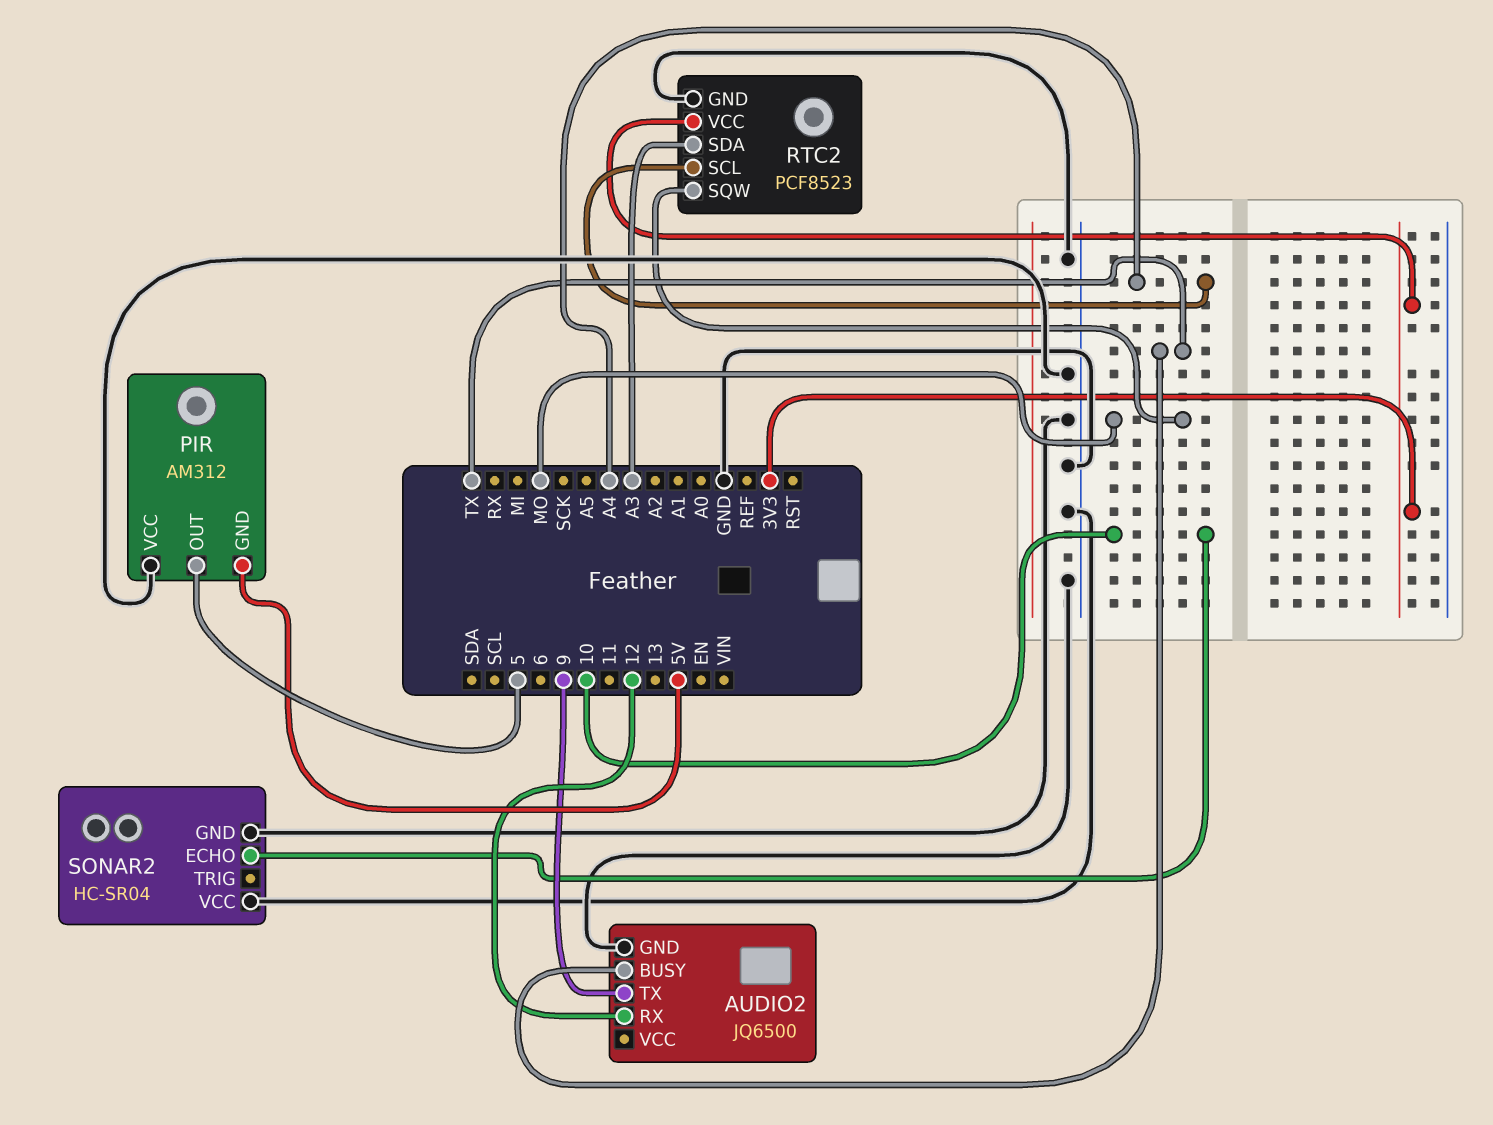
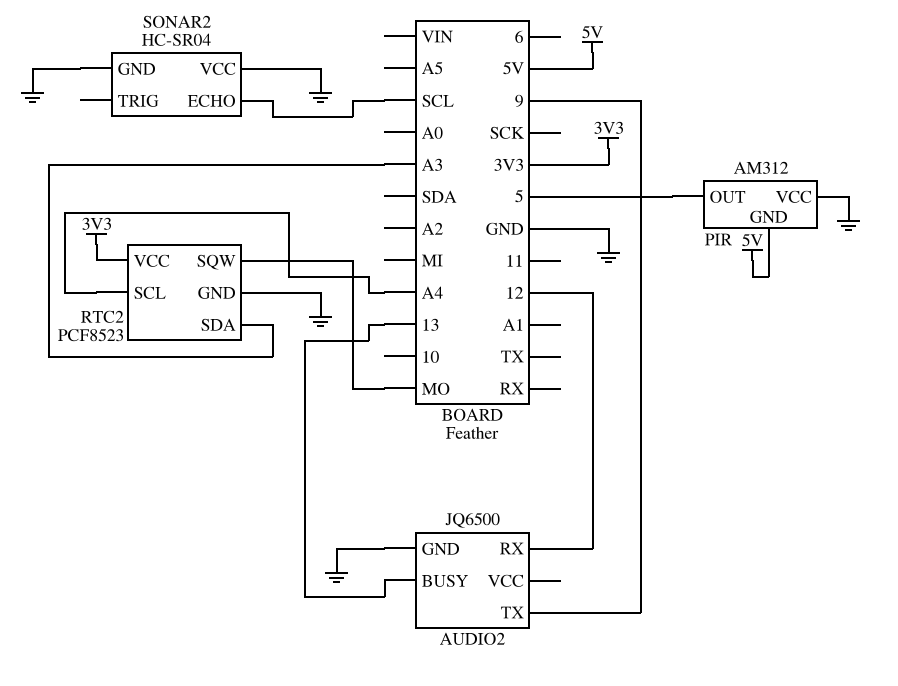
AUDIO2 pin BUSY: TX -> 13
SONAR2 pin ECHO: 10 -> SCL

